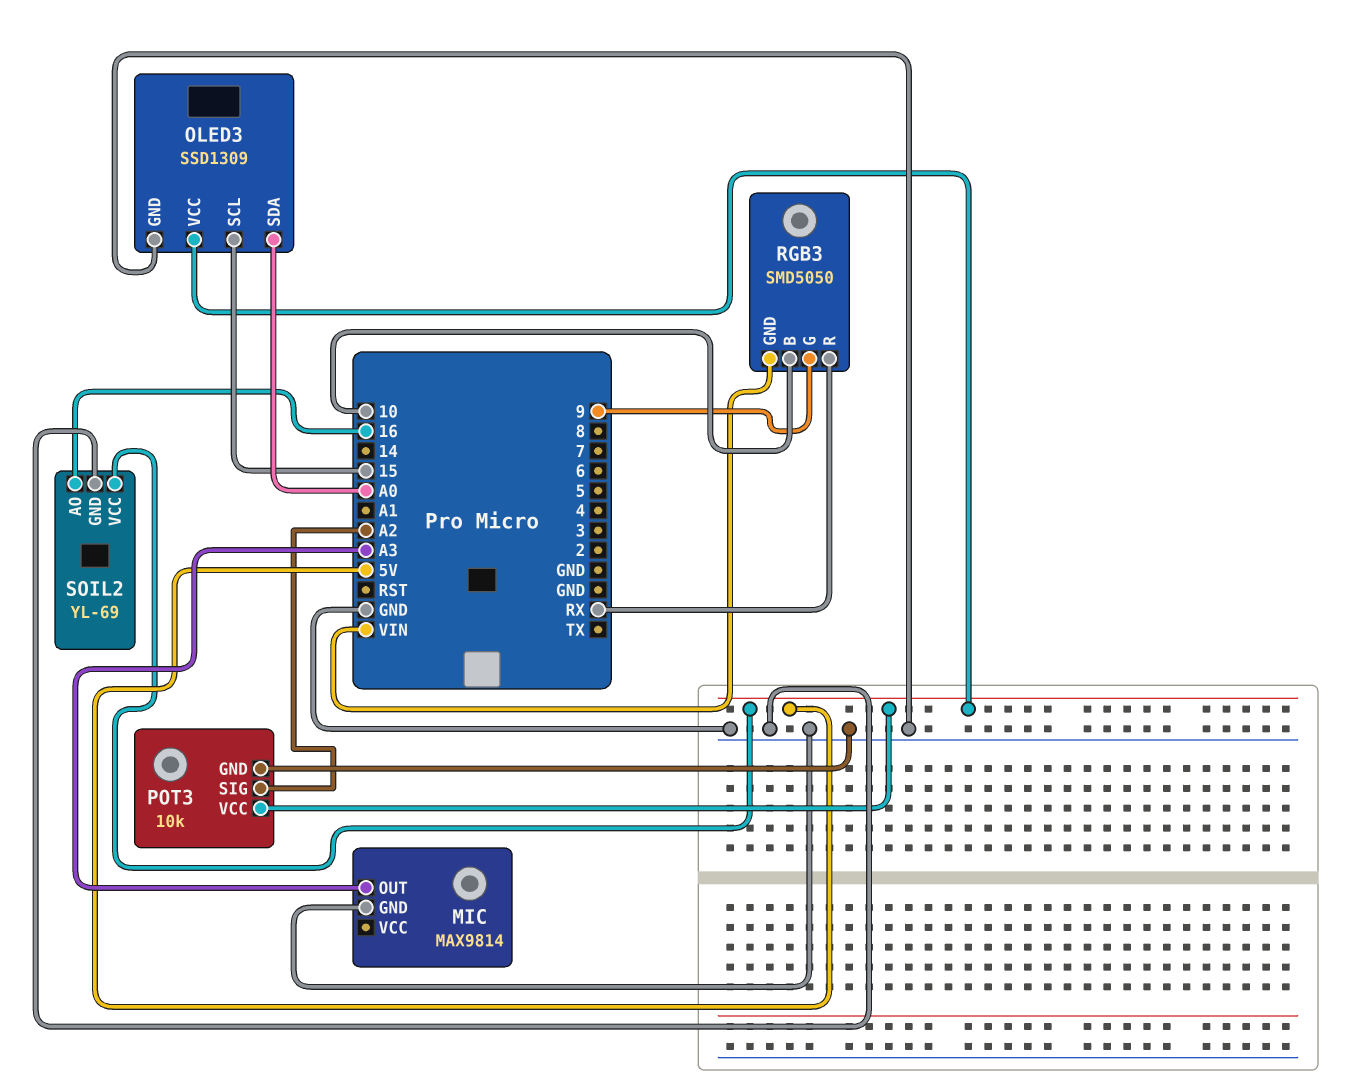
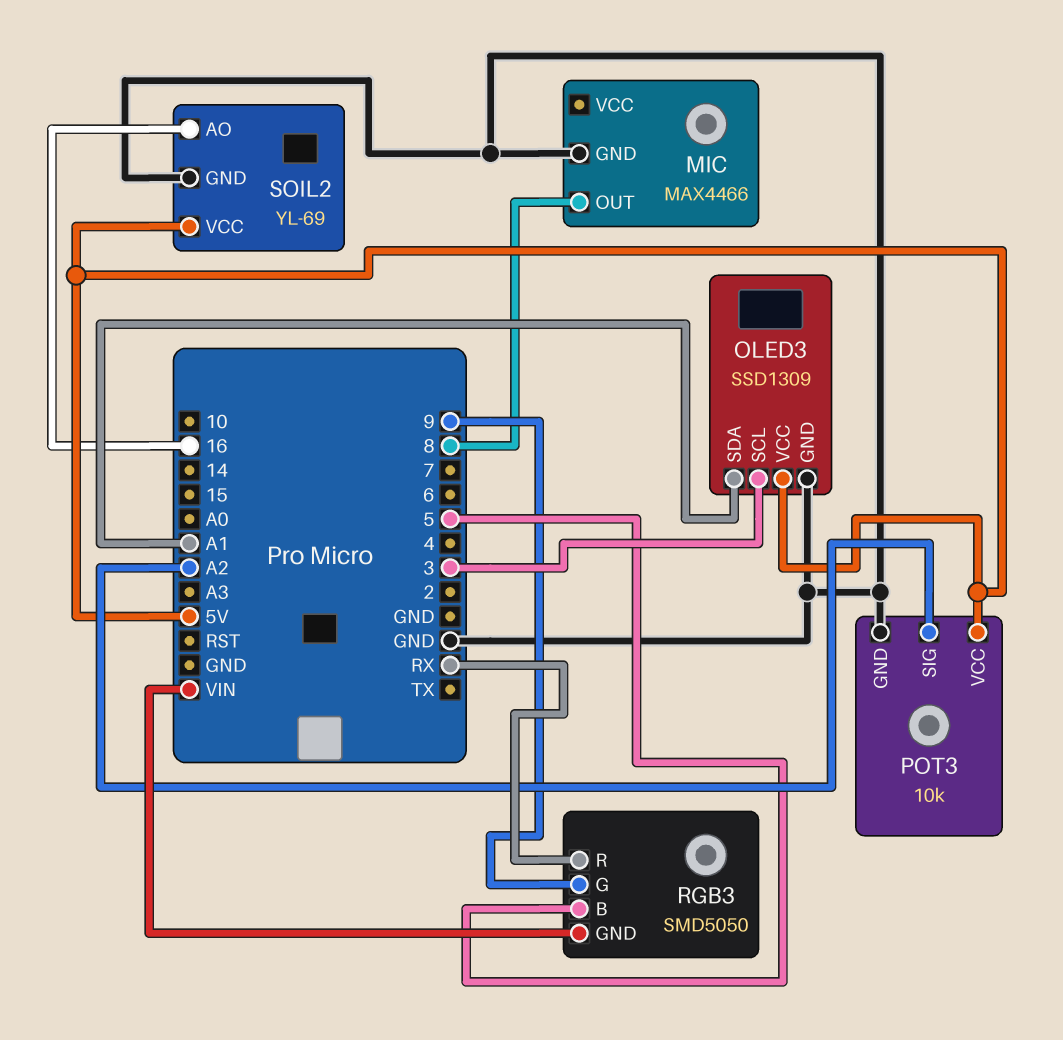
MIC: MAX9814 -> MAX4466
MIC pin OUT: A3 -> 8
OLED3 pin SCL: 15 -> 3
OLED3 pin SDA: A0 -> A1
RGB3 pin B: 10 -> 5

